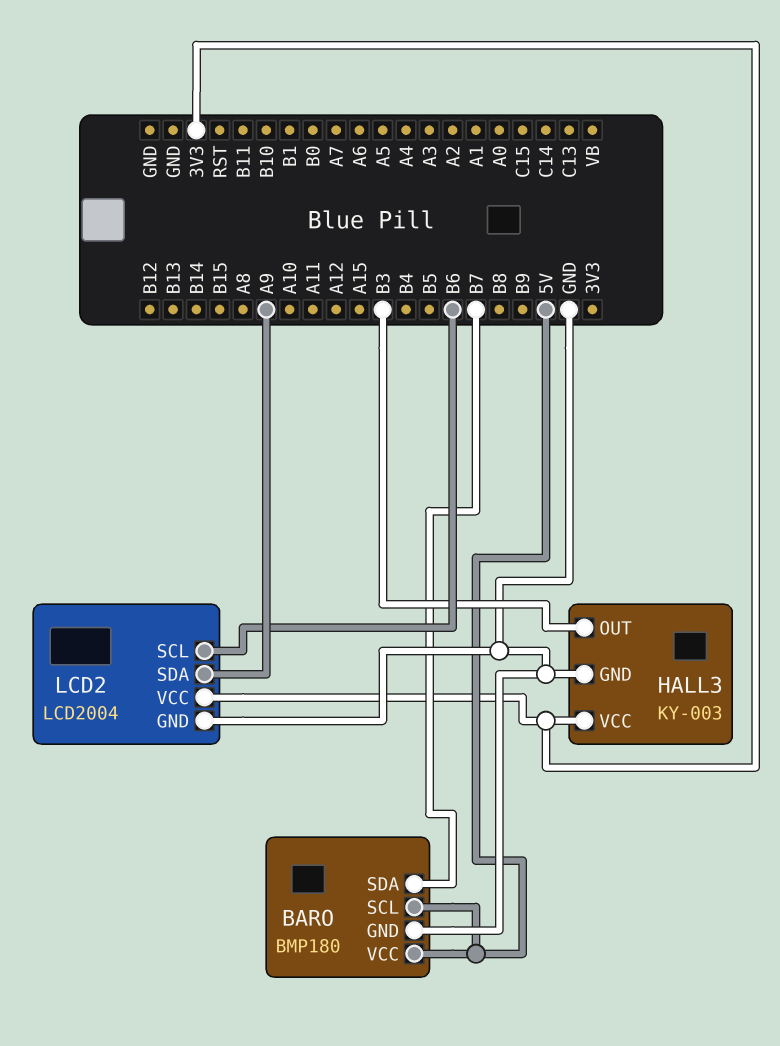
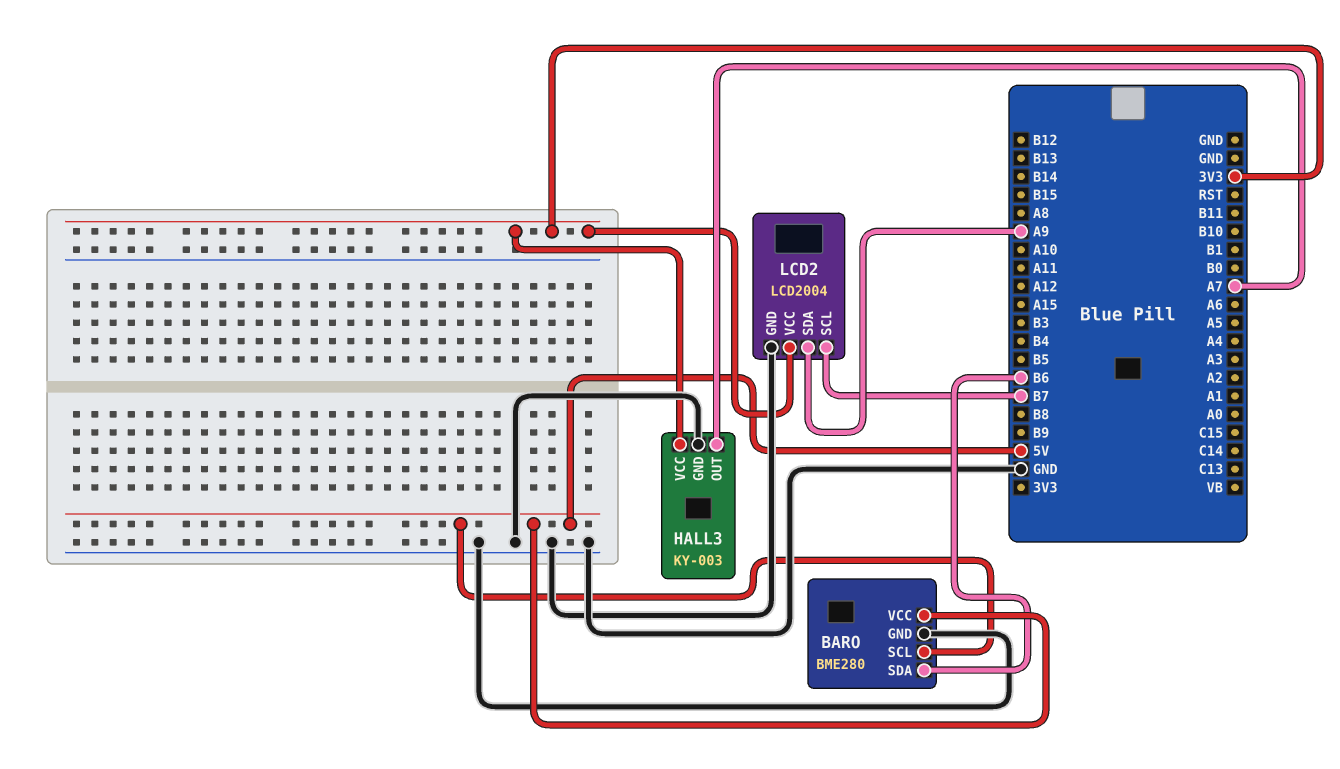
BARO: BMP180 -> BME280
BARO pin SDA: B7 -> B6
HALL3 pin OUT: B3 -> A7
LCD2 pin SCL: B6 -> B7

